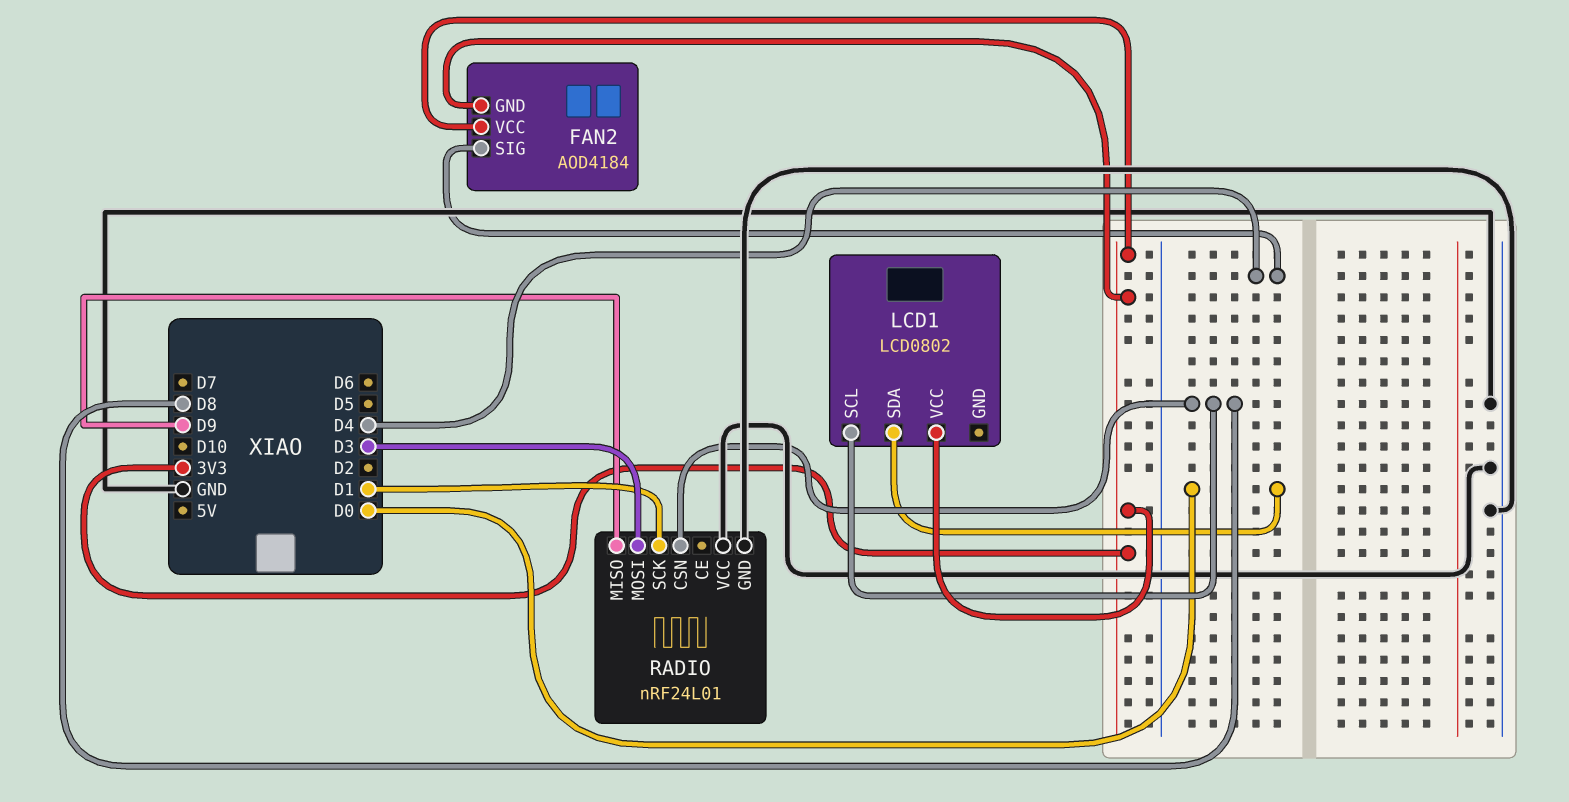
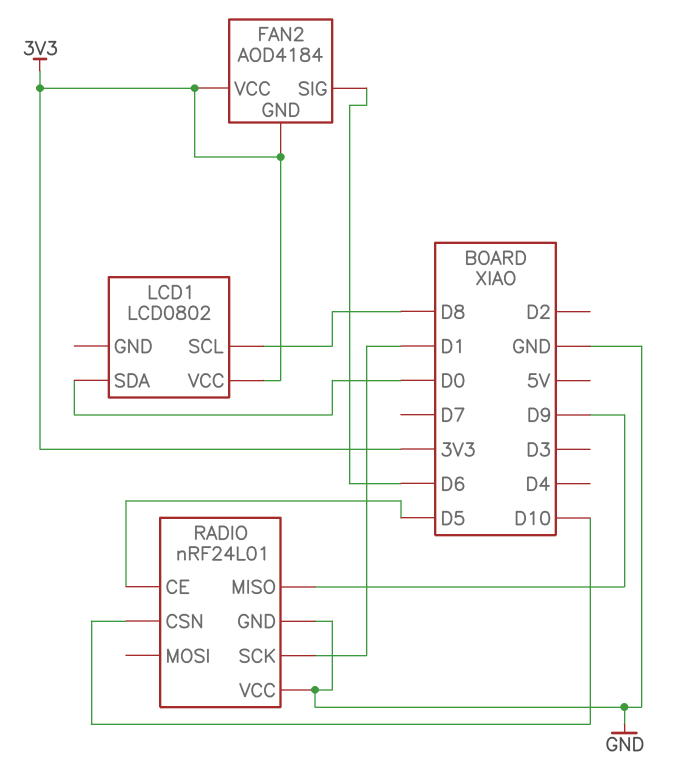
FAN2 pin SIG: D4 -> D6
RADIO pin CE: none -> D5
RADIO pin CSN: D8 -> D10
RADIO pin MOSI: D3 -> none

